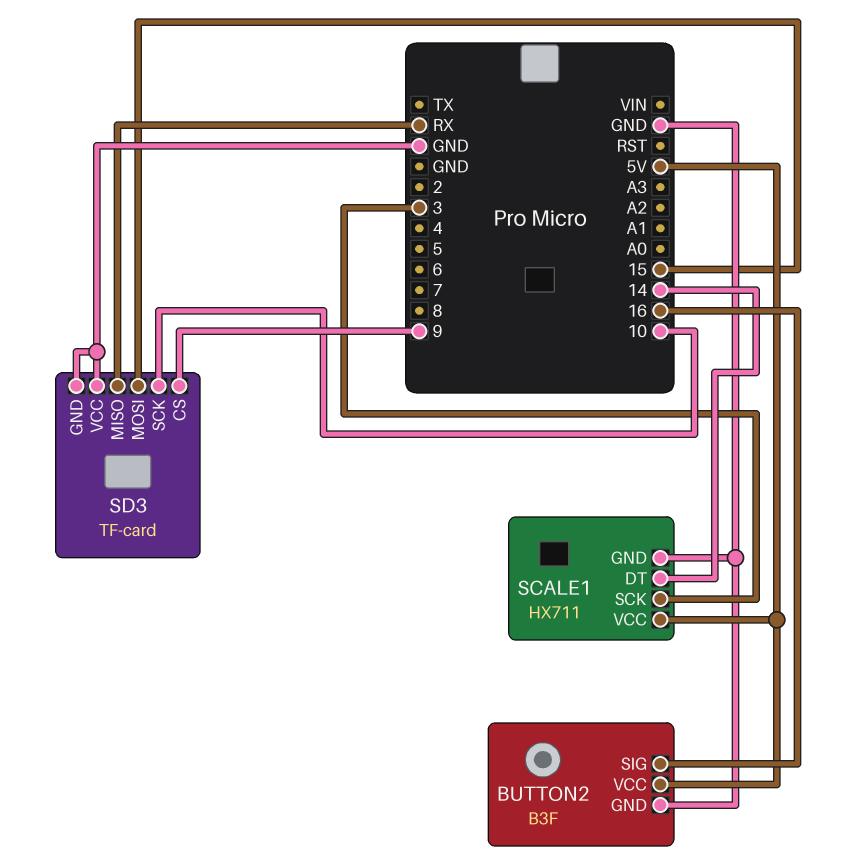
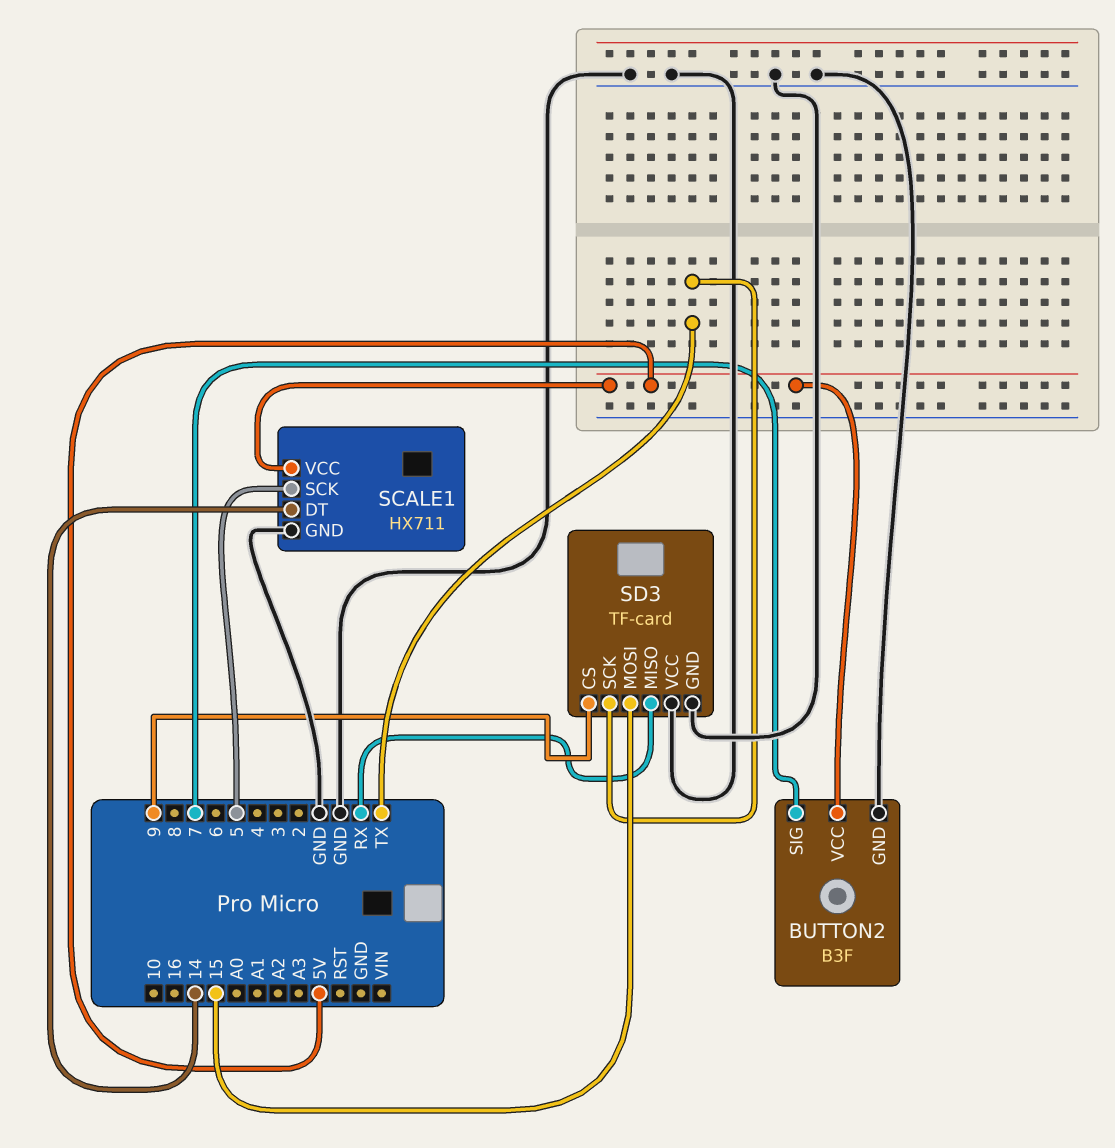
BUTTON2 pin SIG: 16 -> 7
SCALE1 pin SCK: 3 -> 5
SD3 pin SCK: 10 -> TX

